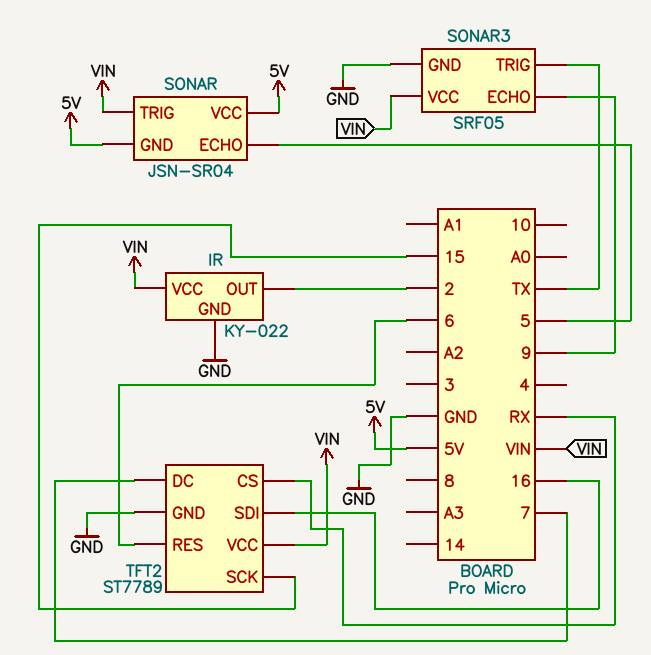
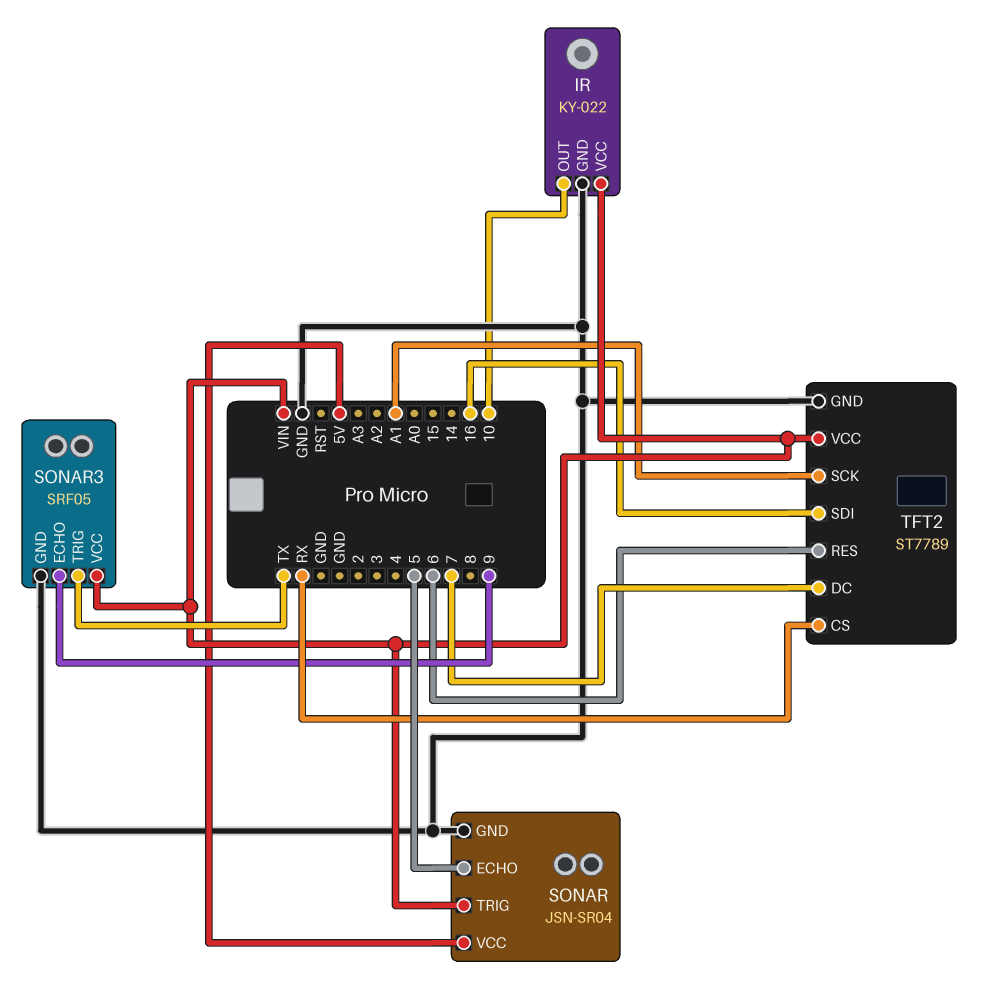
IR pin OUT: 2 -> 10
SONAR pin GND: 5V -> GND
TFT2 pin SCK: 15 -> A1

